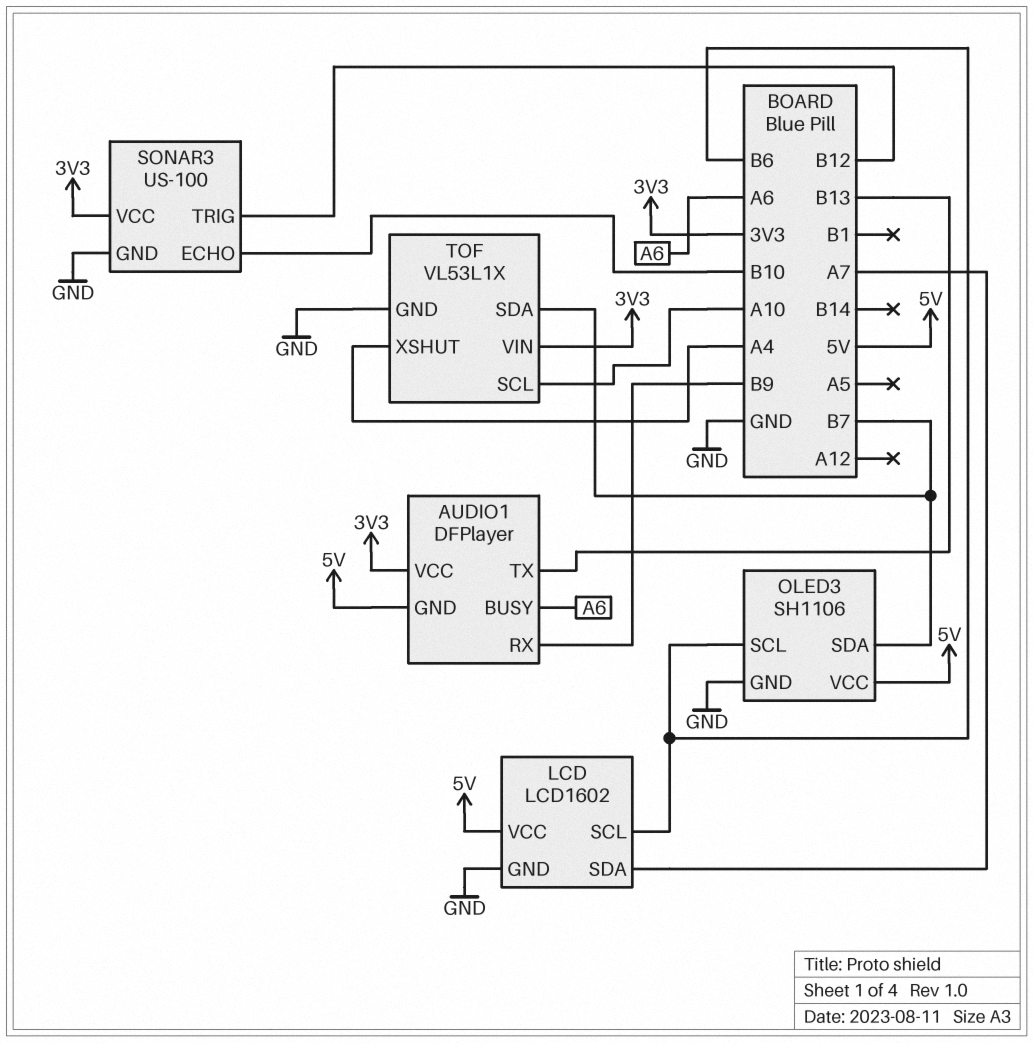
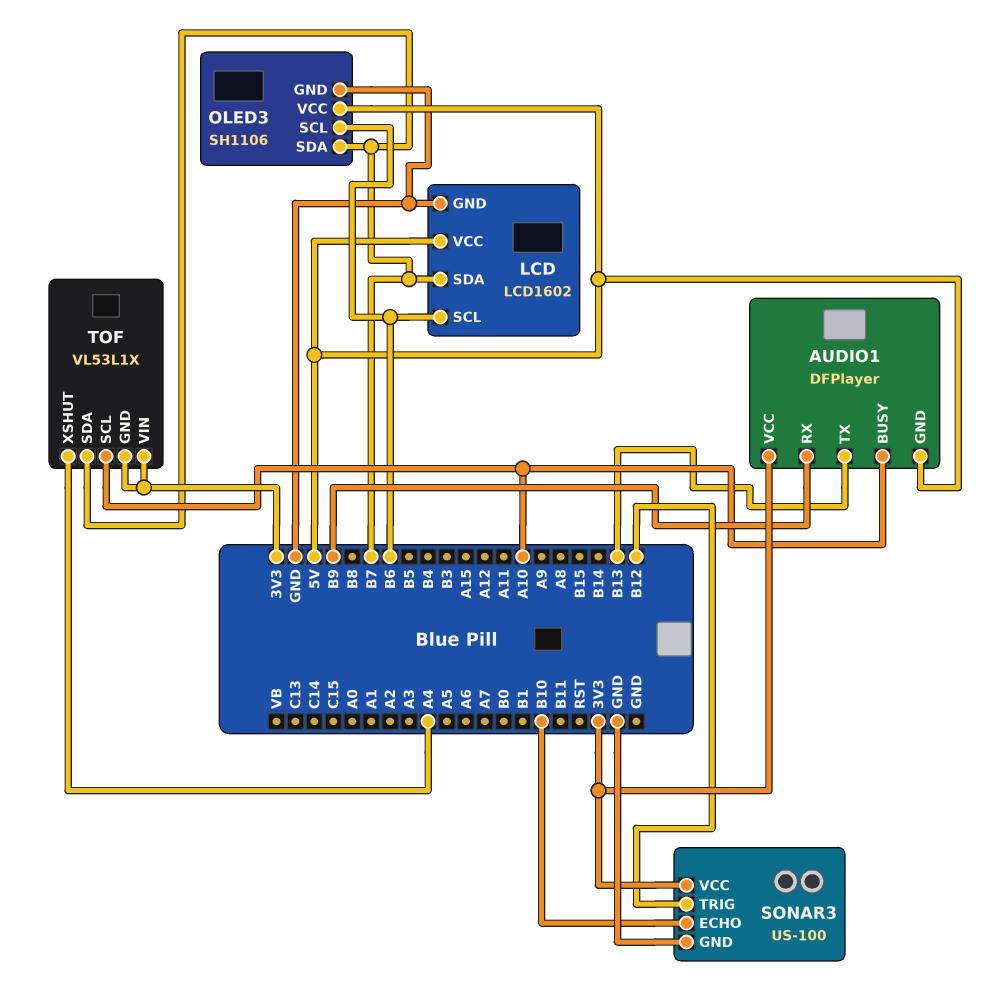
AUDIO1 pin BUSY: A6 -> A10
LCD pin SDA: A7 -> B7
TOF pin GND: GND -> 3V3

